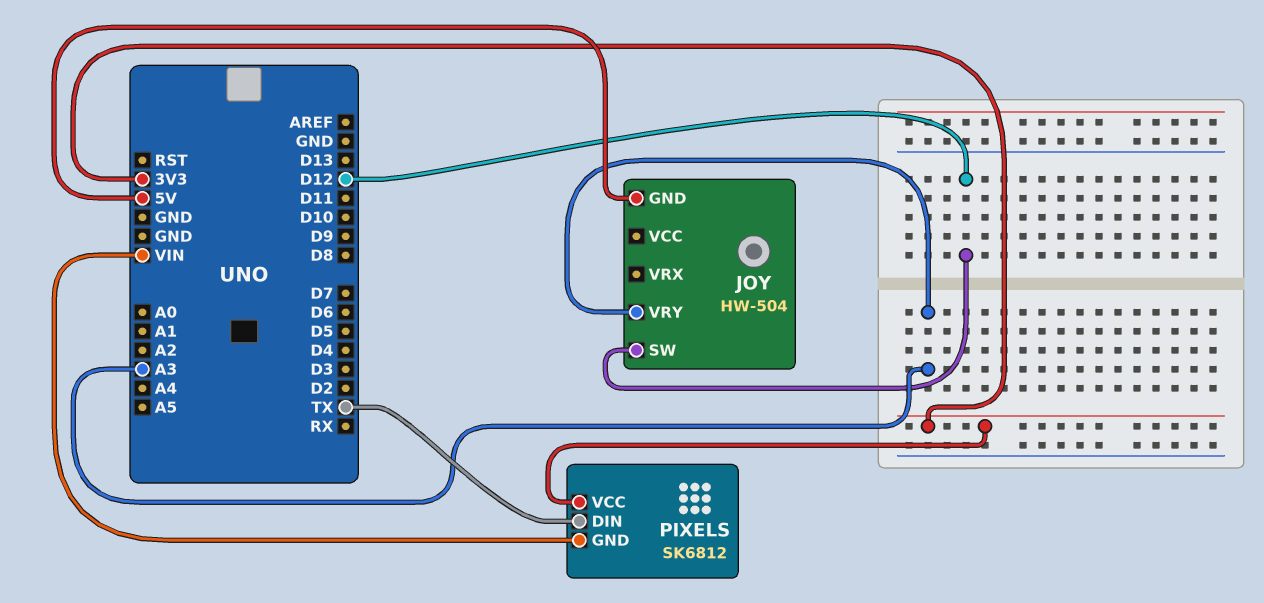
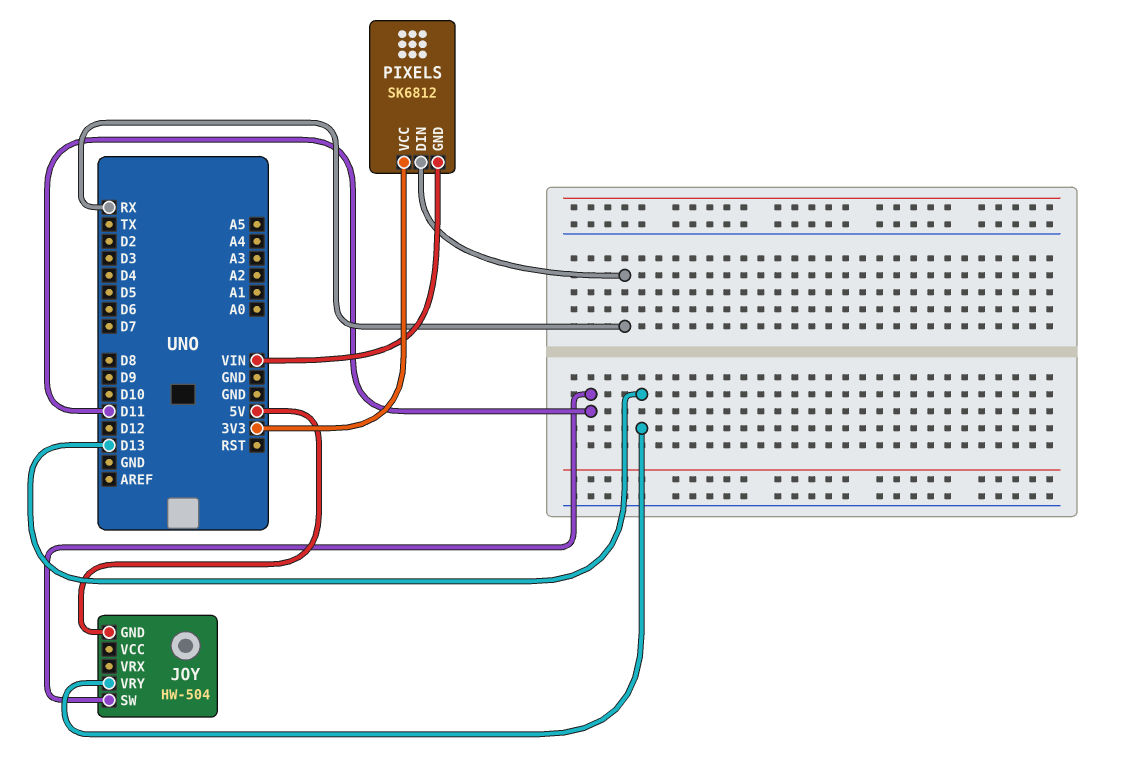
JOY pin SW: D12 -> D11
JOY pin VRY: A3 -> D13
PIXELS pin DIN: TX -> RX

